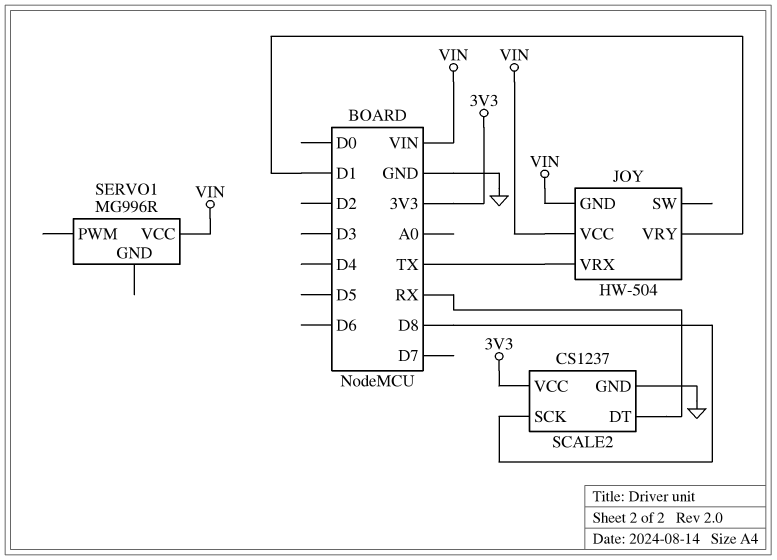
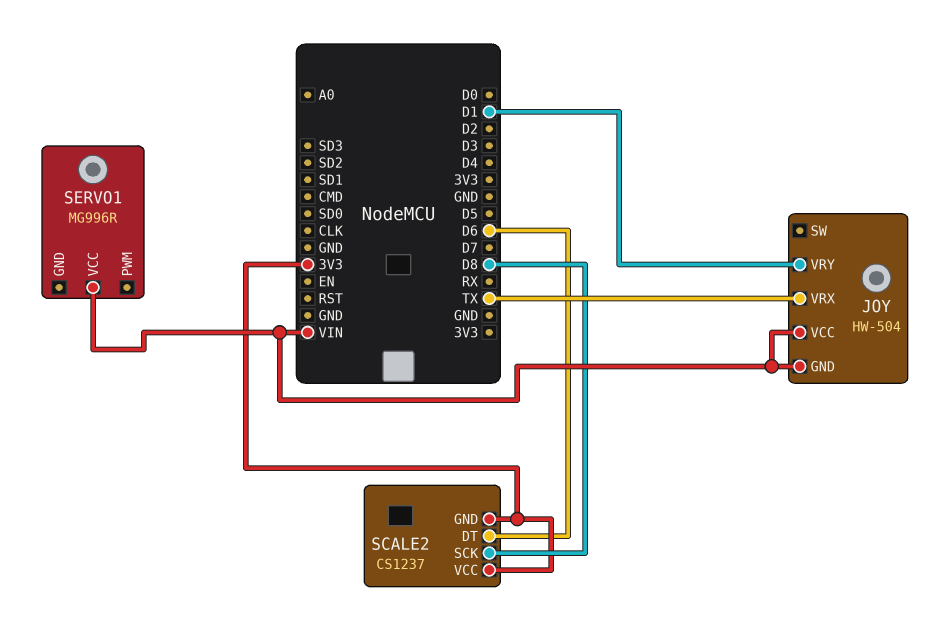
SCALE2 pin DT: RX -> D6
SCALE2 pin GND: GND -> 3V3

